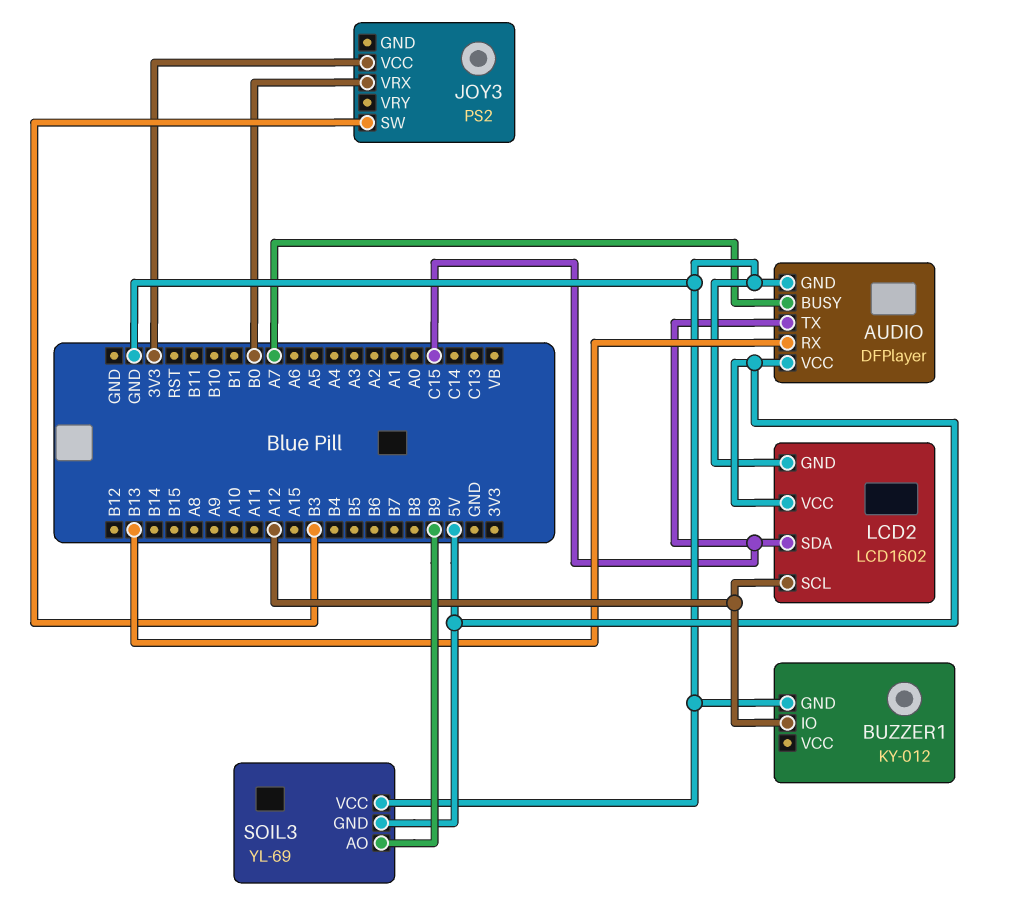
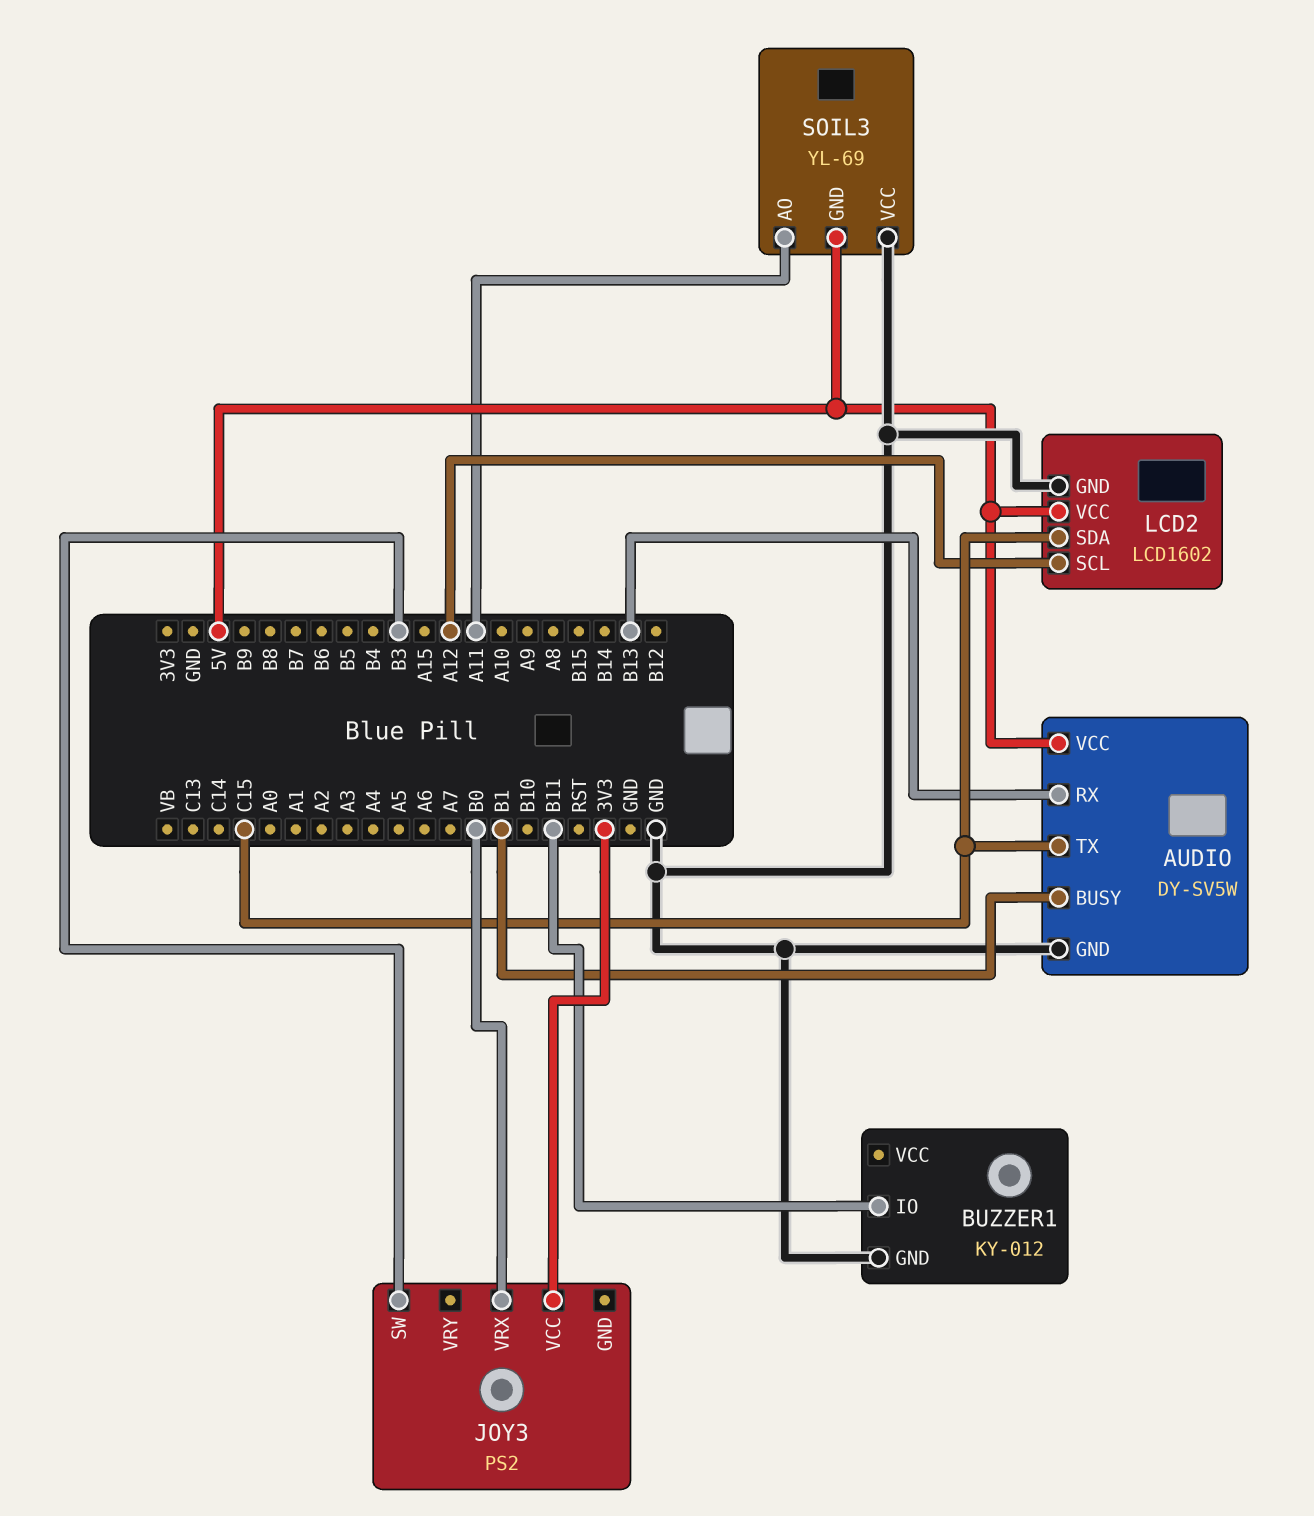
AUDIO: DFPlayer -> DY-SV5W
AUDIO pin BUSY: A7 -> B1
BUZZER1 pin IO: A12 -> B11
SOIL3 pin AO: B9 -> A11

